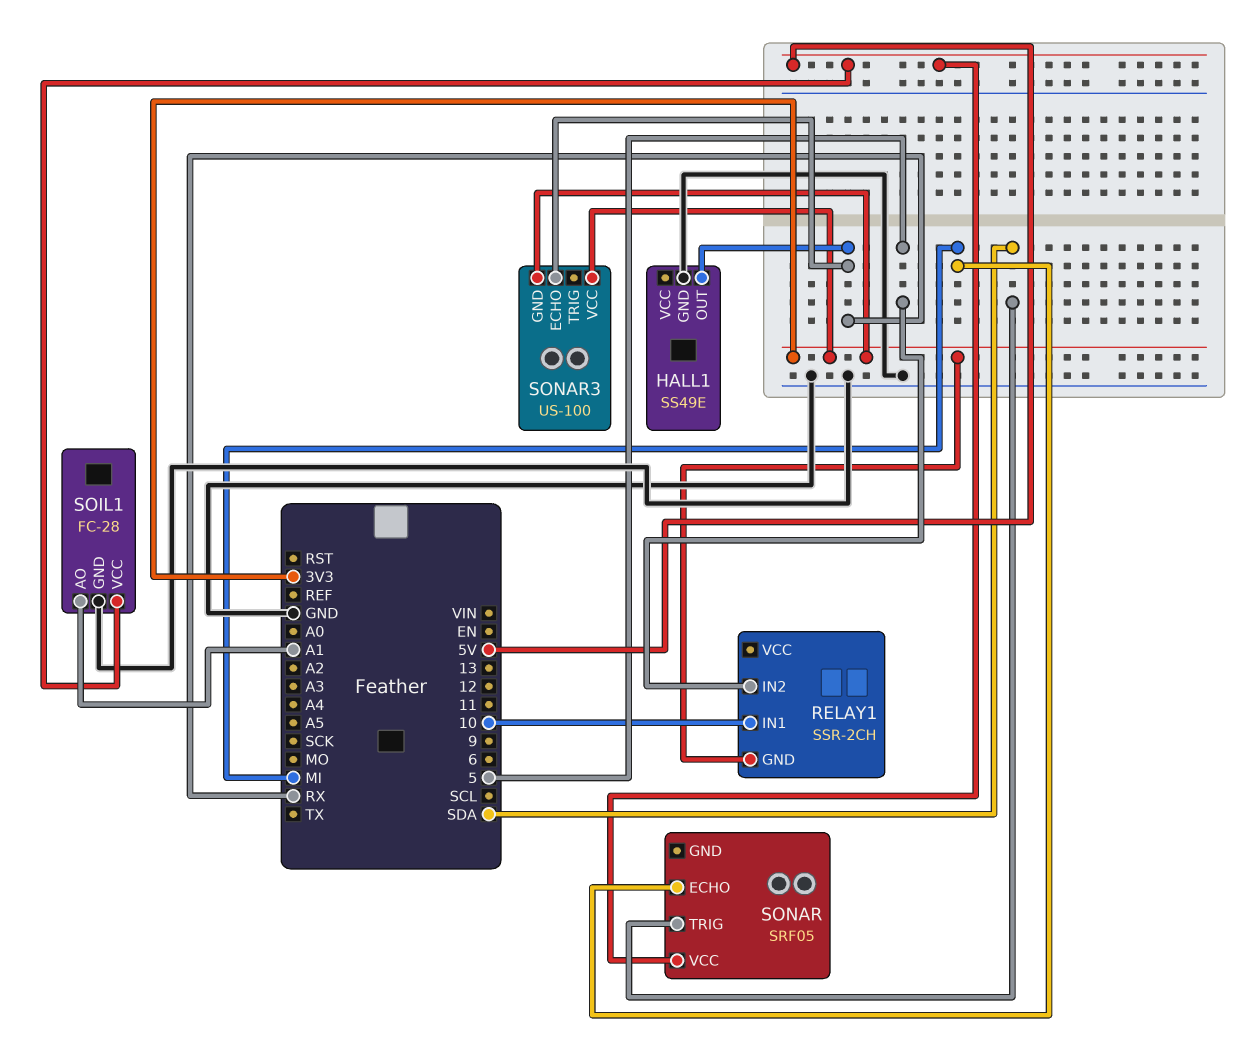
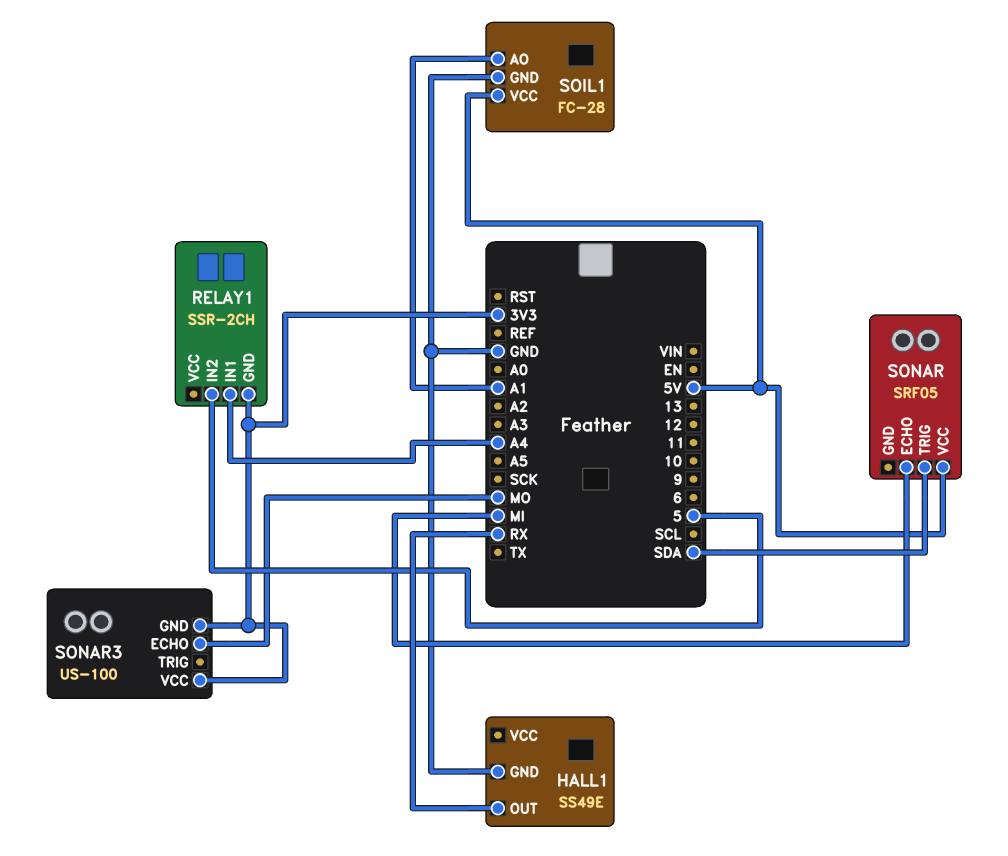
RELAY1 pin IN1: 10 -> A4
SONAR3 pin ECHO: RX -> MO

